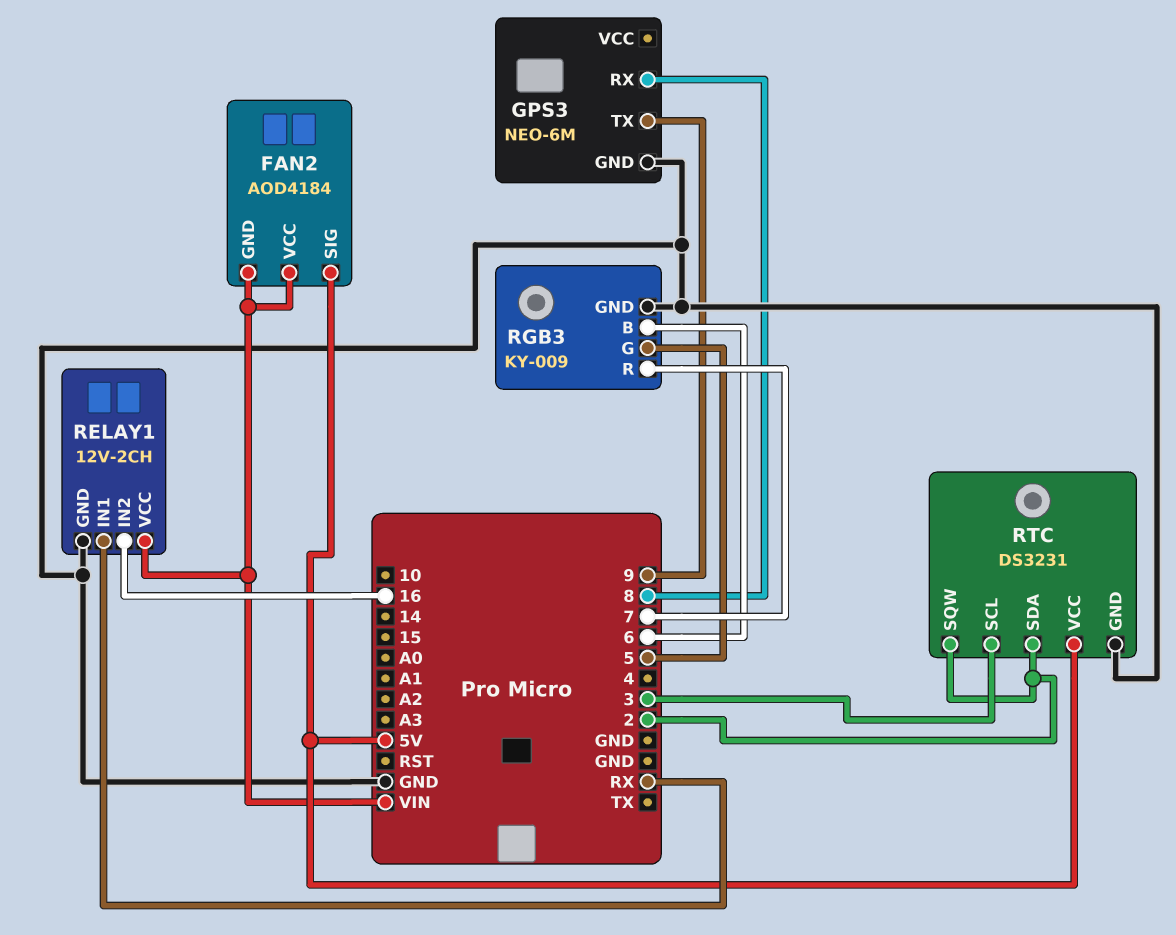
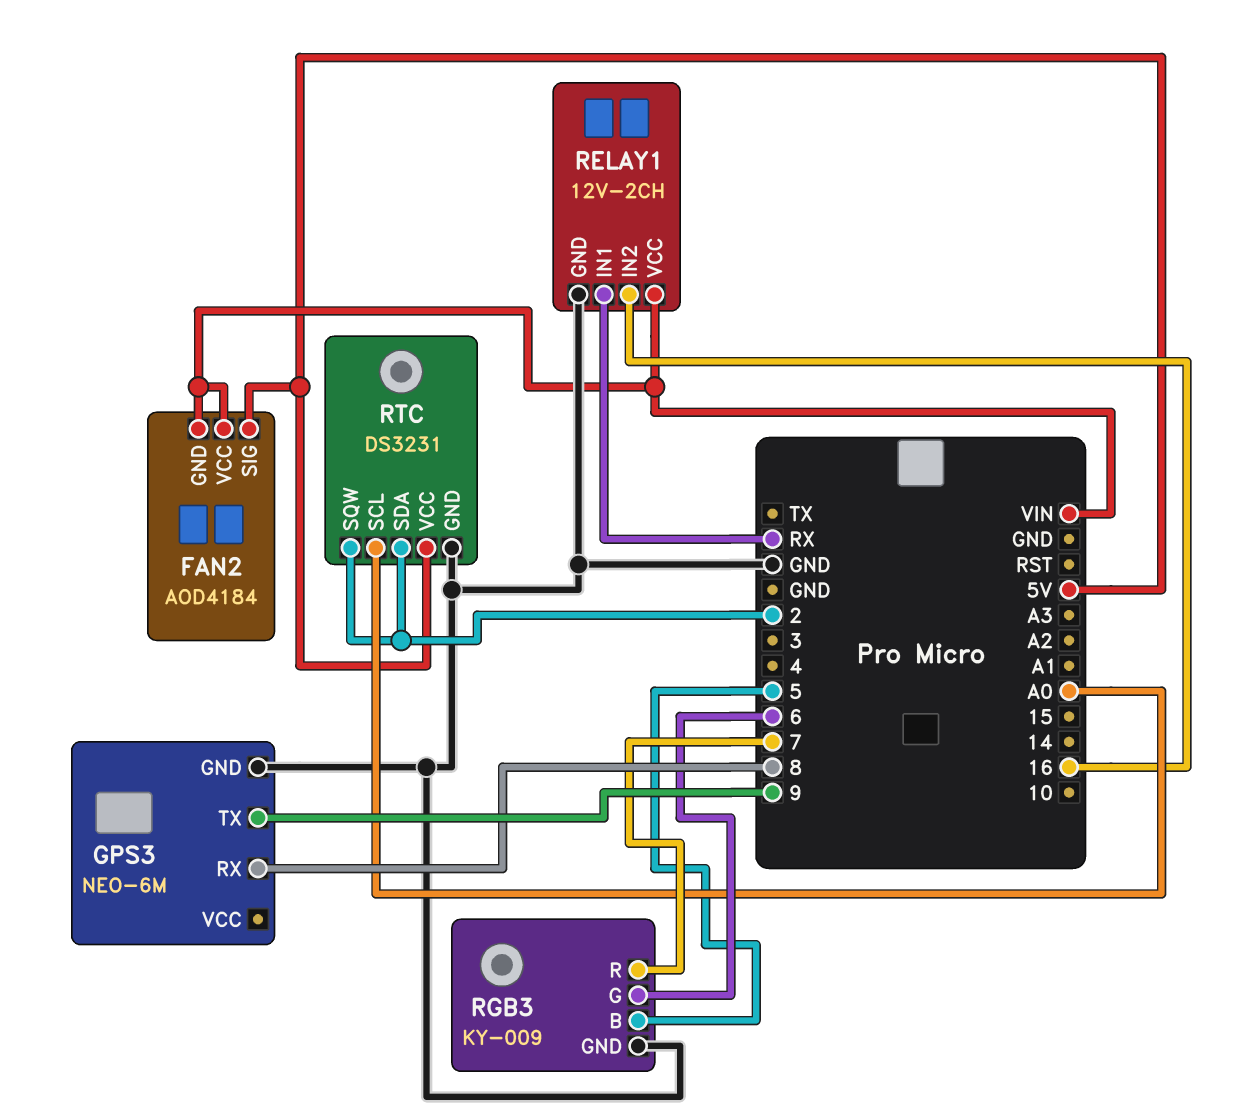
RGB3 pin B: 6 -> 5
RGB3 pin G: 5 -> 6
RTC pin SCL: 3 -> A0

